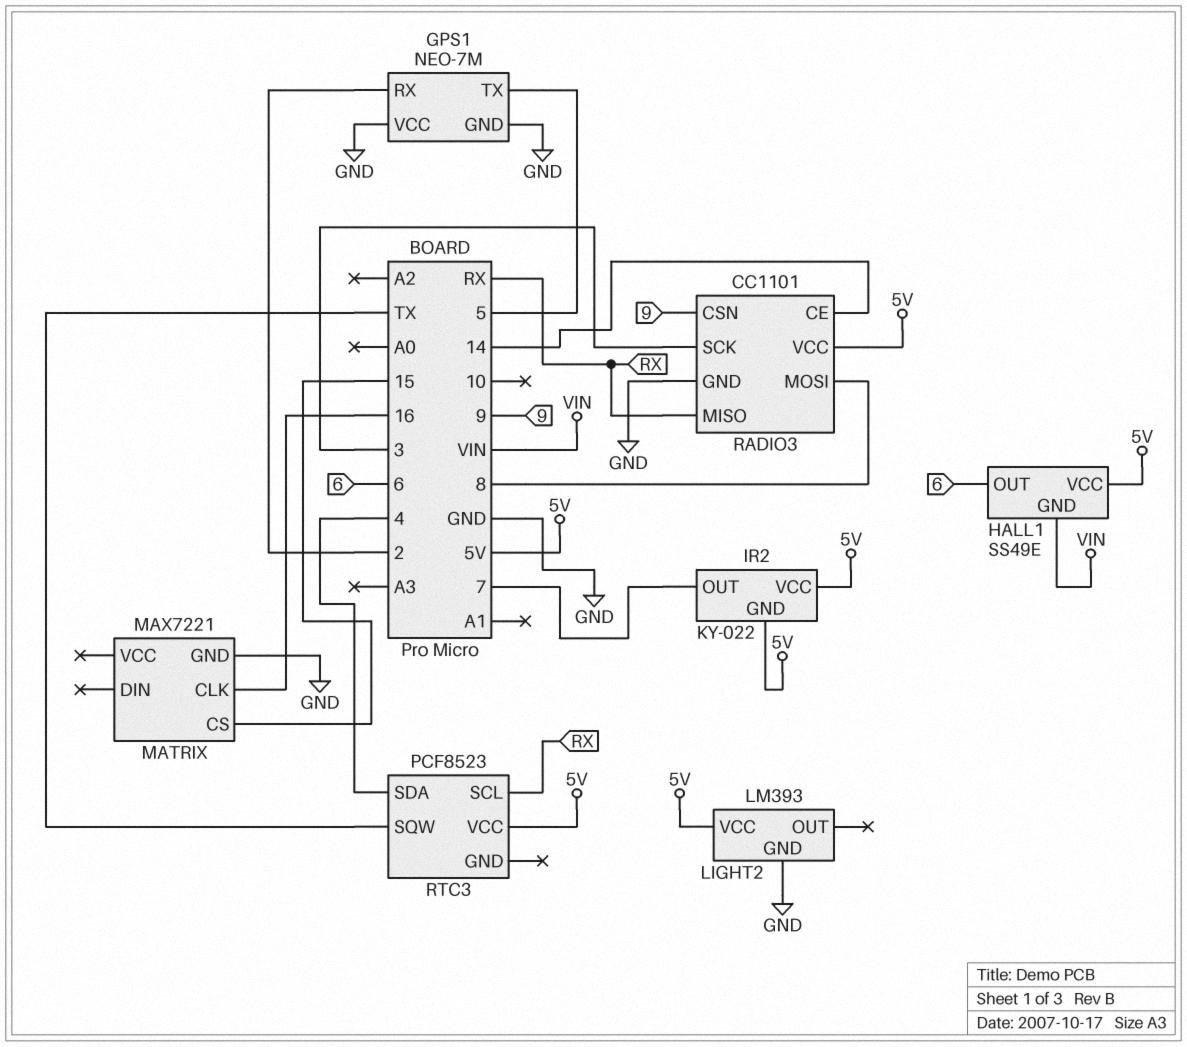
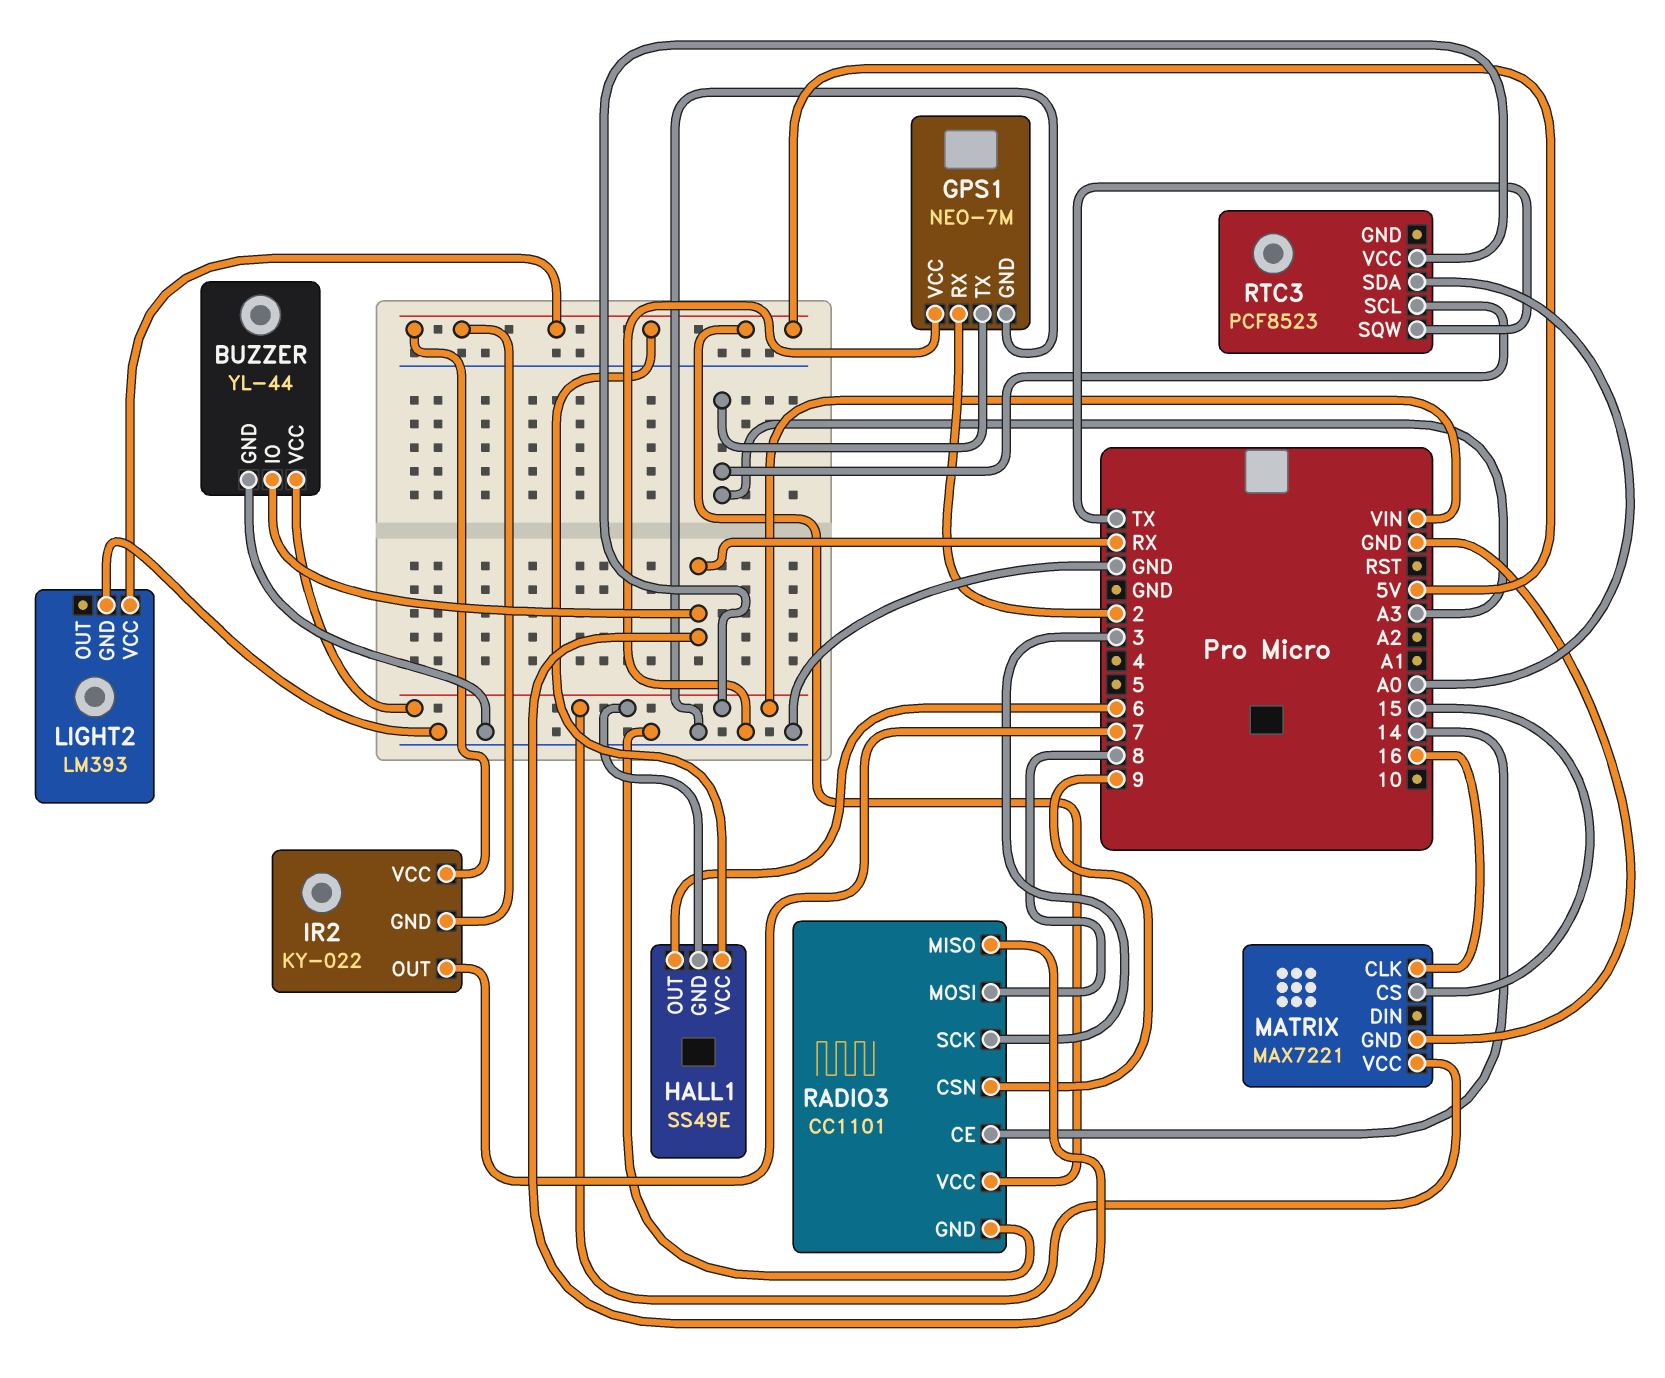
BUZZER: none -> YL-44
BUZZER pin GND: none -> GND
BUZZER pin IO: none -> RX
BUZZER pin VCC: none -> VIN
GPS1 pin TX: 5 -> A3
MATRIX pin VCC: none -> VIN
RTC3 pin SCL: RX -> A3
RTC3 pin SDA: 4 -> A0
RTC3 pin VCC: 5V -> VIN

